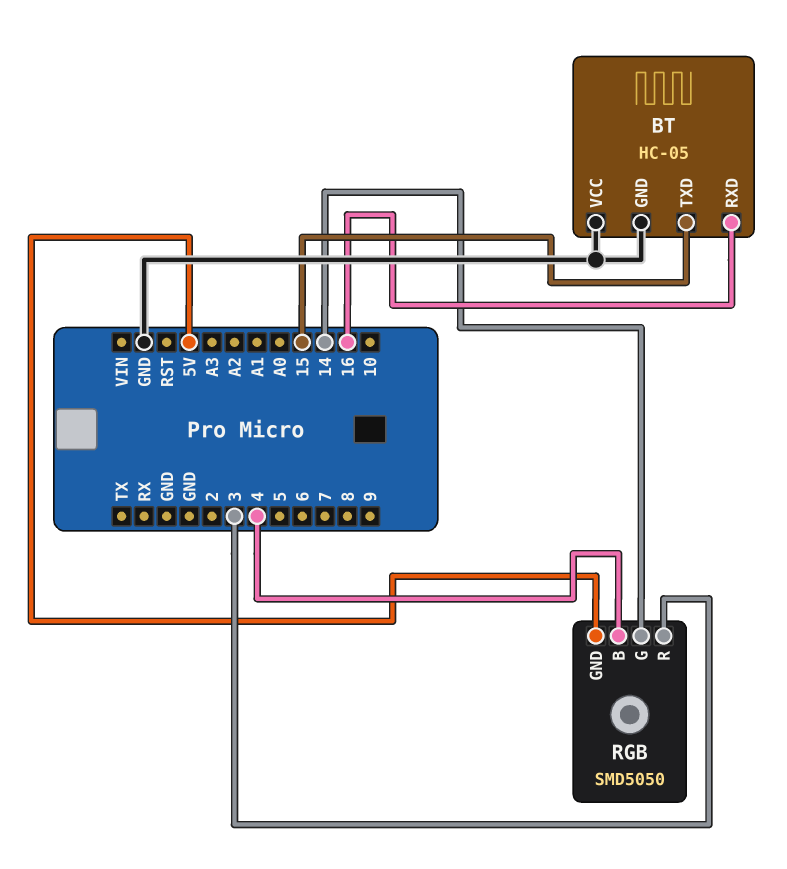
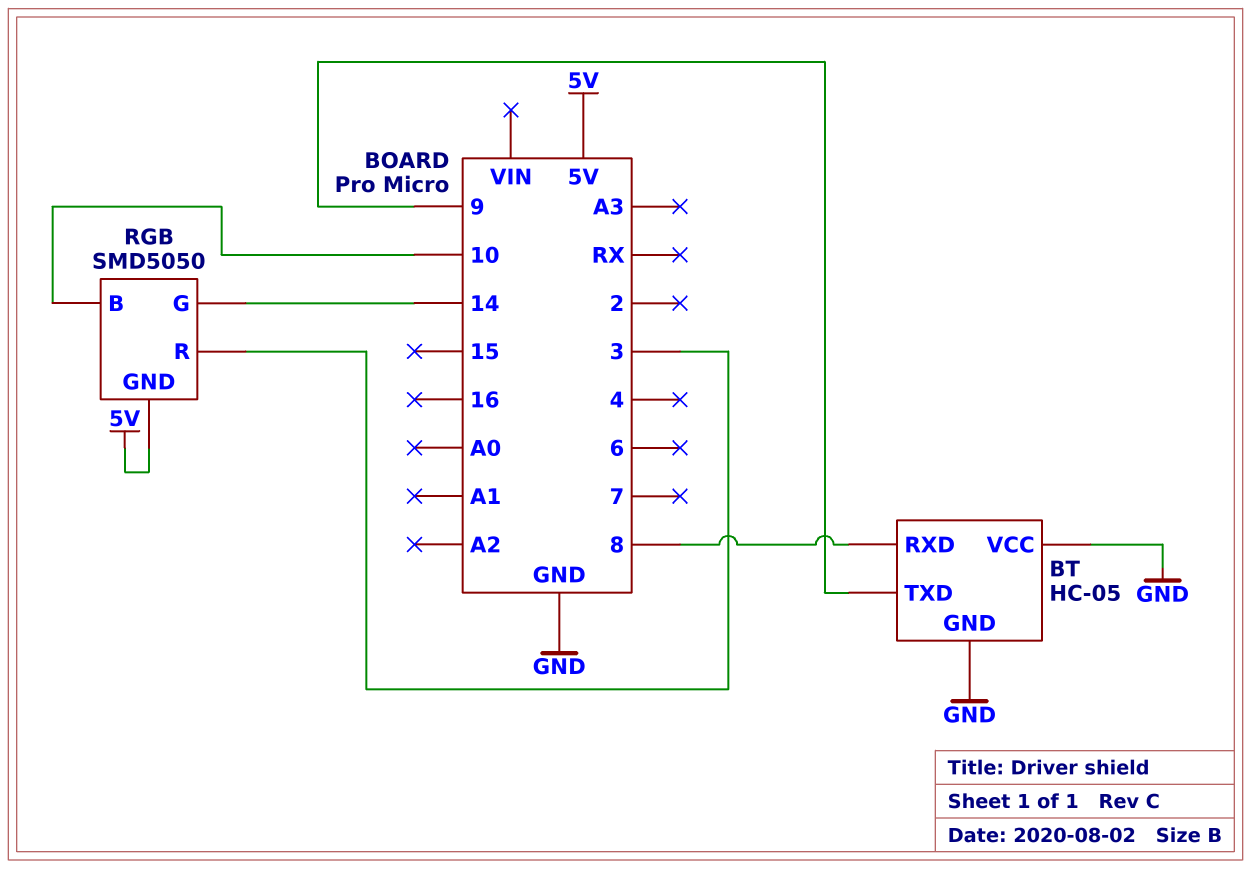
BT pin RXD: 16 -> 8
BT pin TXD: 15 -> 9
RGB pin B: 4 -> 10

